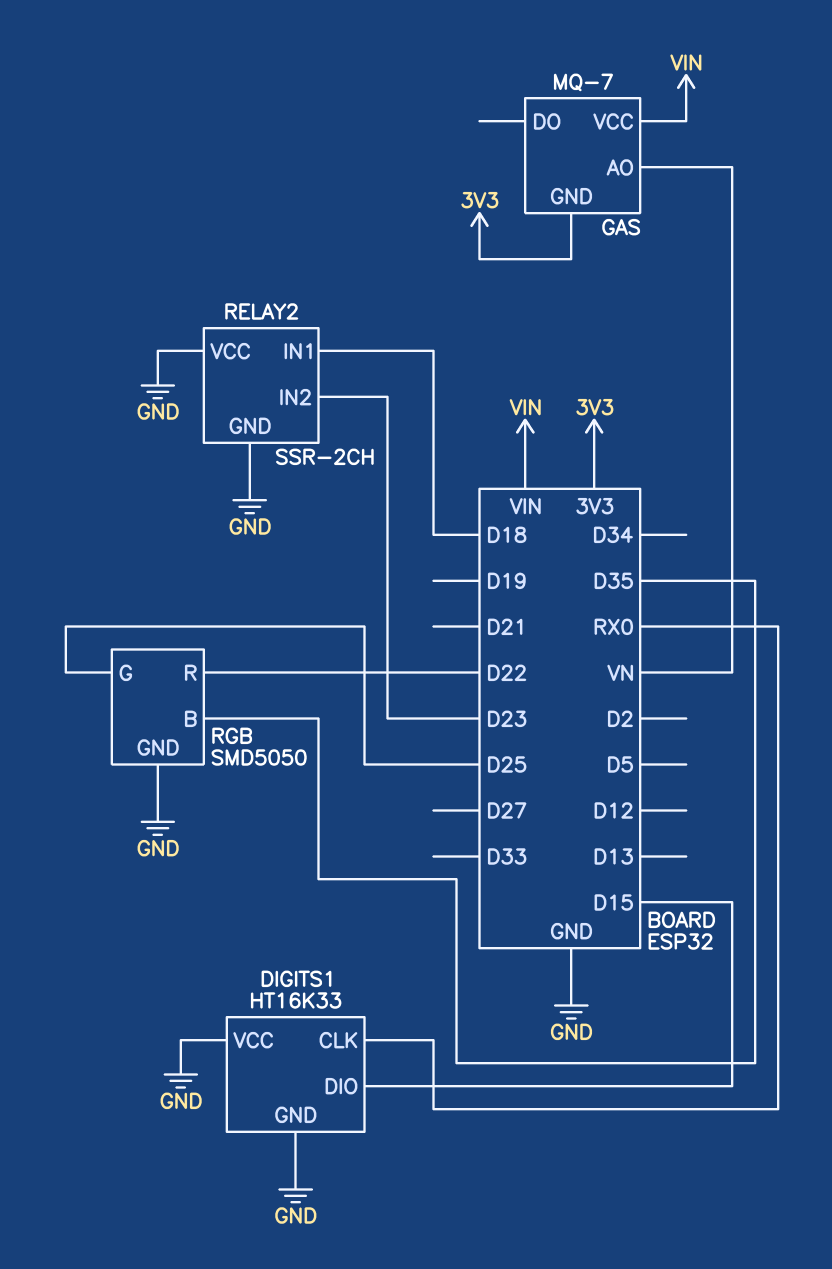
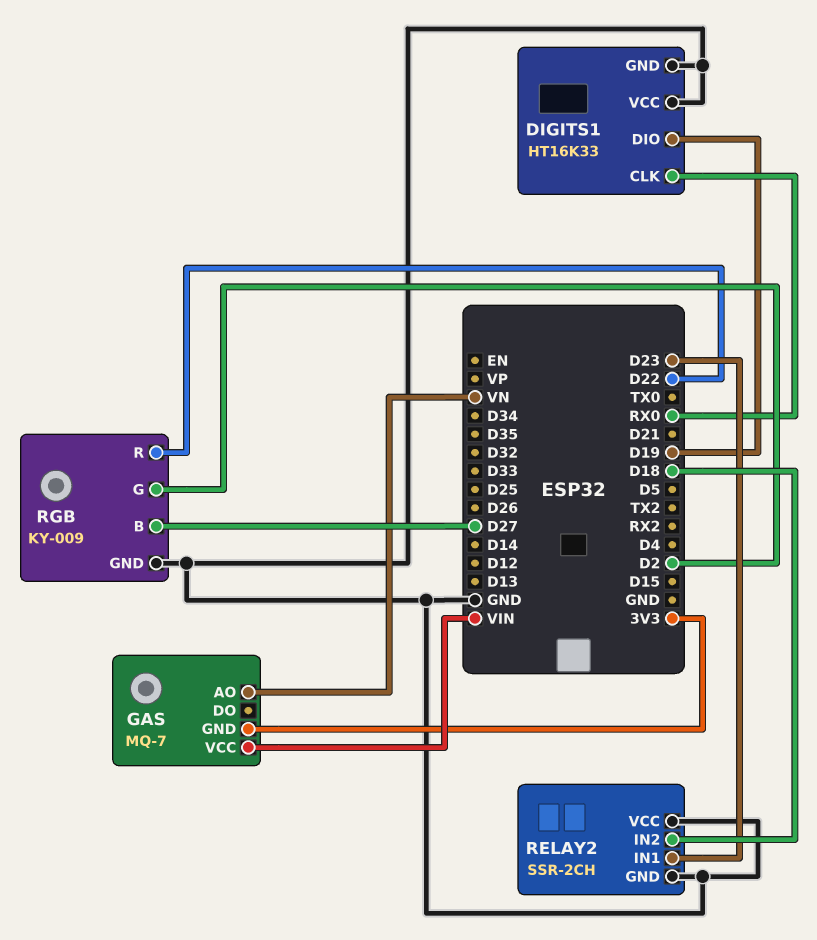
DIGITS1 pin DIO: D15 -> D19
RELAY2 pin IN1: D18 -> D23
RELAY2 pin IN2: D23 -> D18
RGB: SMD5050 -> KY-009
RGB pin B: D35 -> D27
RGB pin G: D25 -> D2

